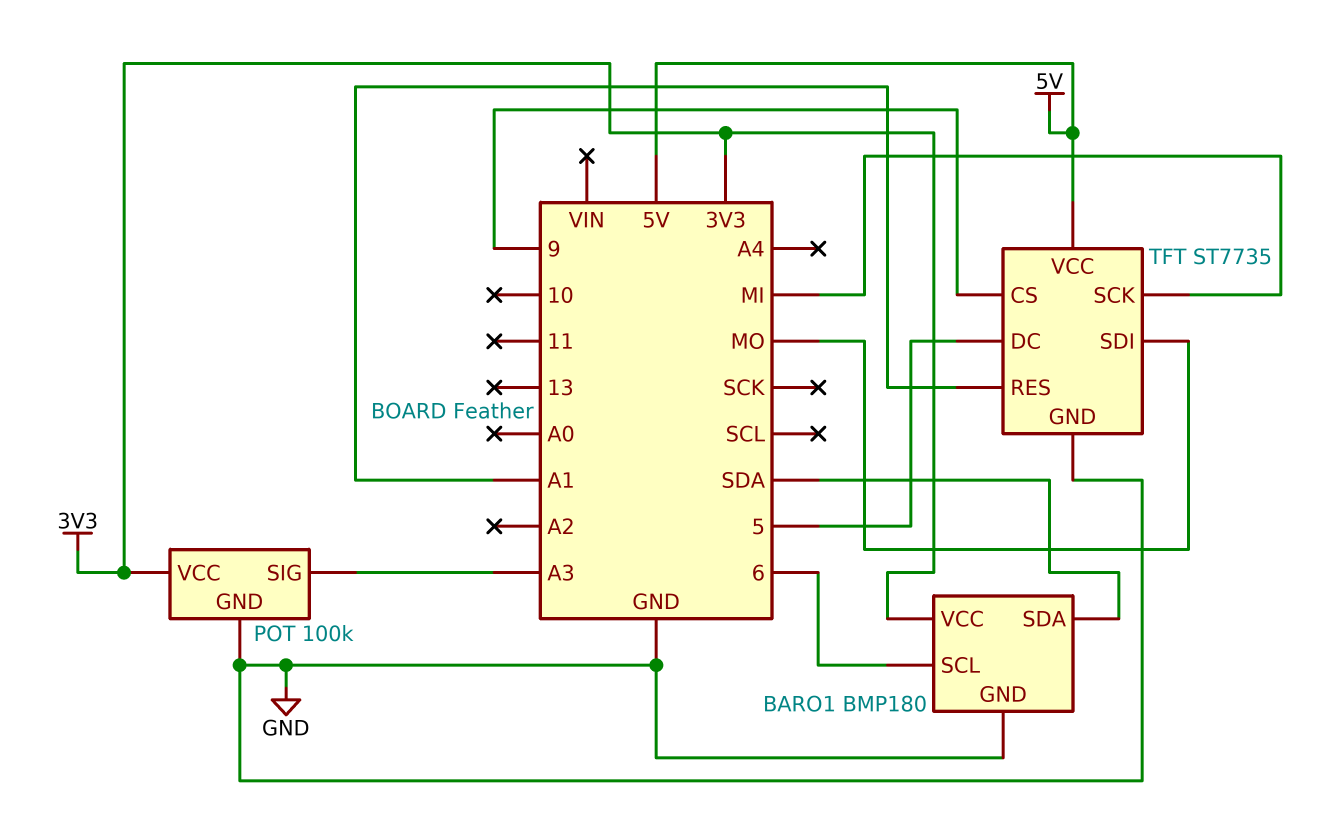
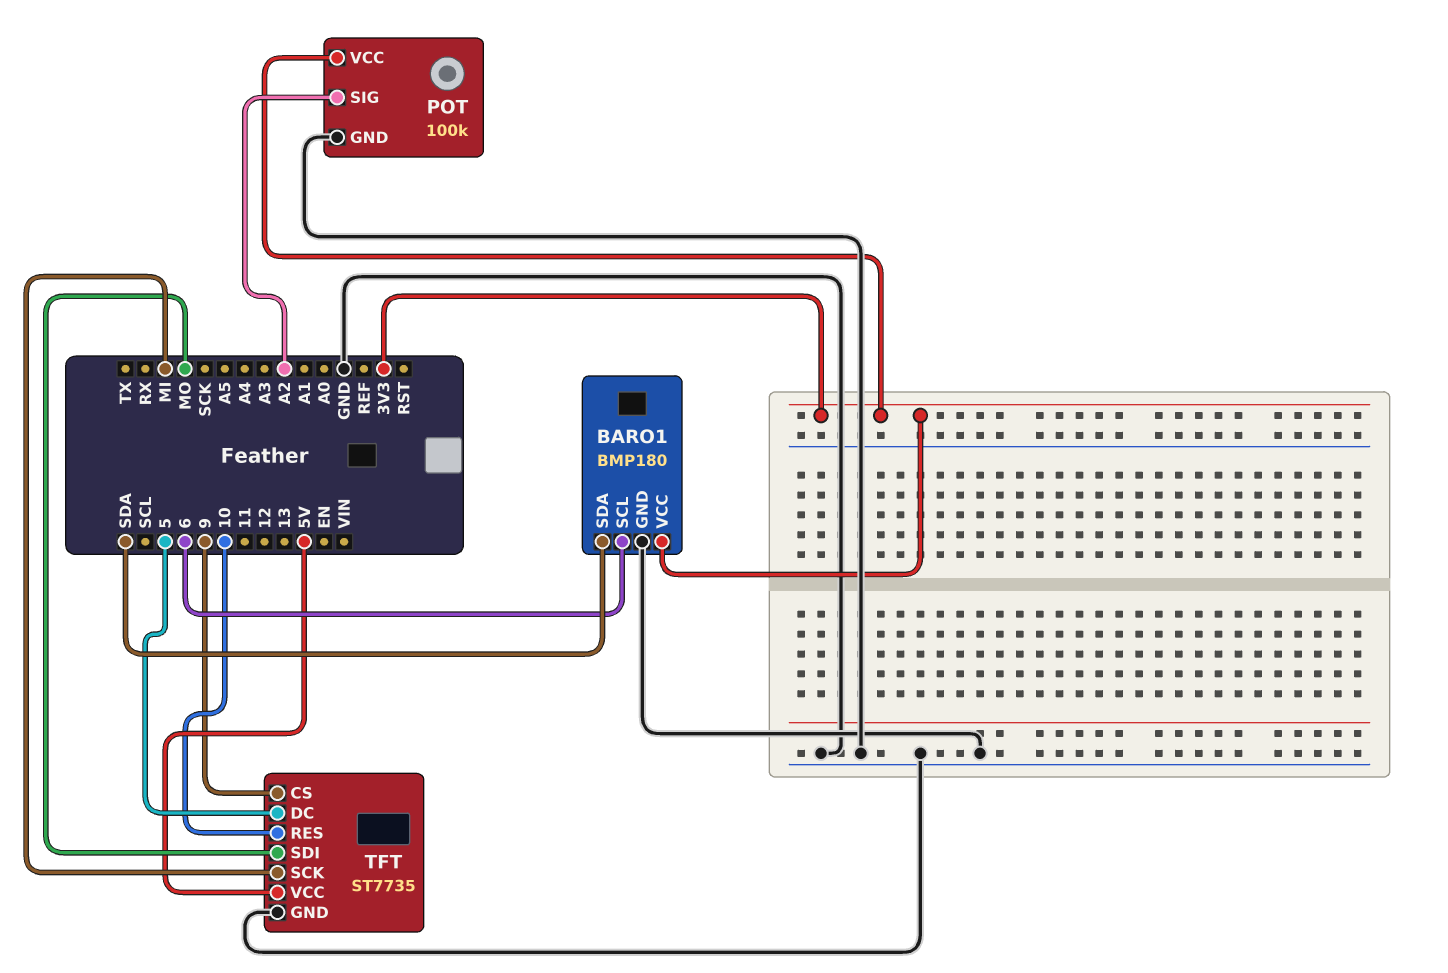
POT pin SIG: A3 -> A2
TFT pin RES: A1 -> 10

